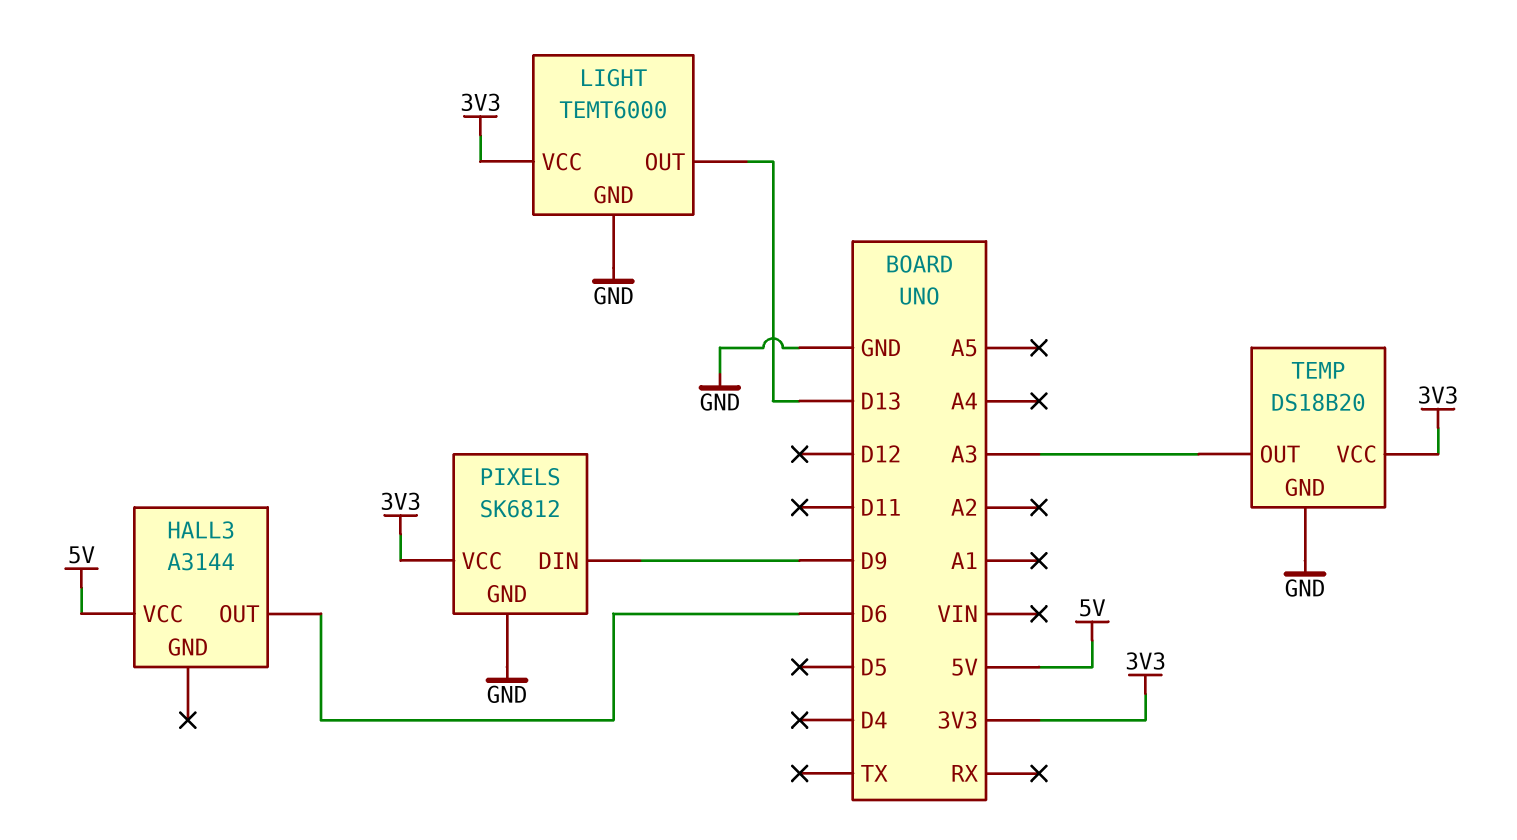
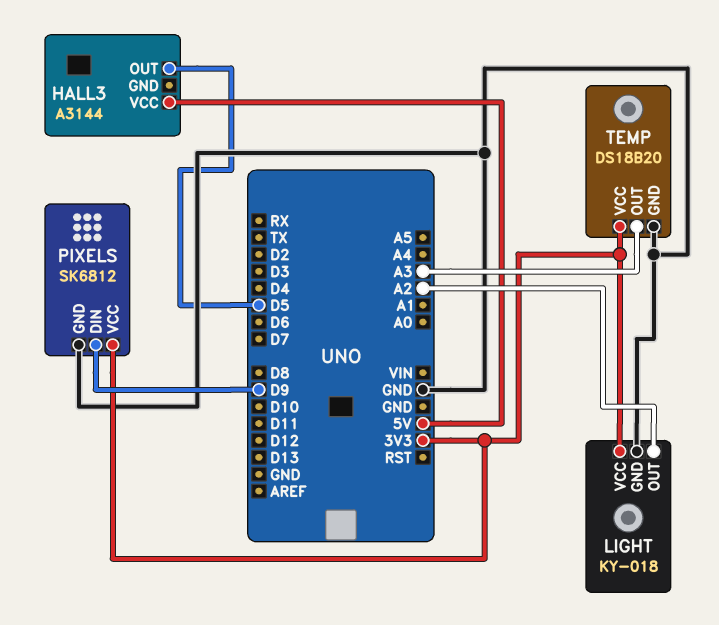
HALL3 pin OUT: D6 -> D5
LIGHT: TEMT6000 -> KY-018
LIGHT pin OUT: D13 -> A2

